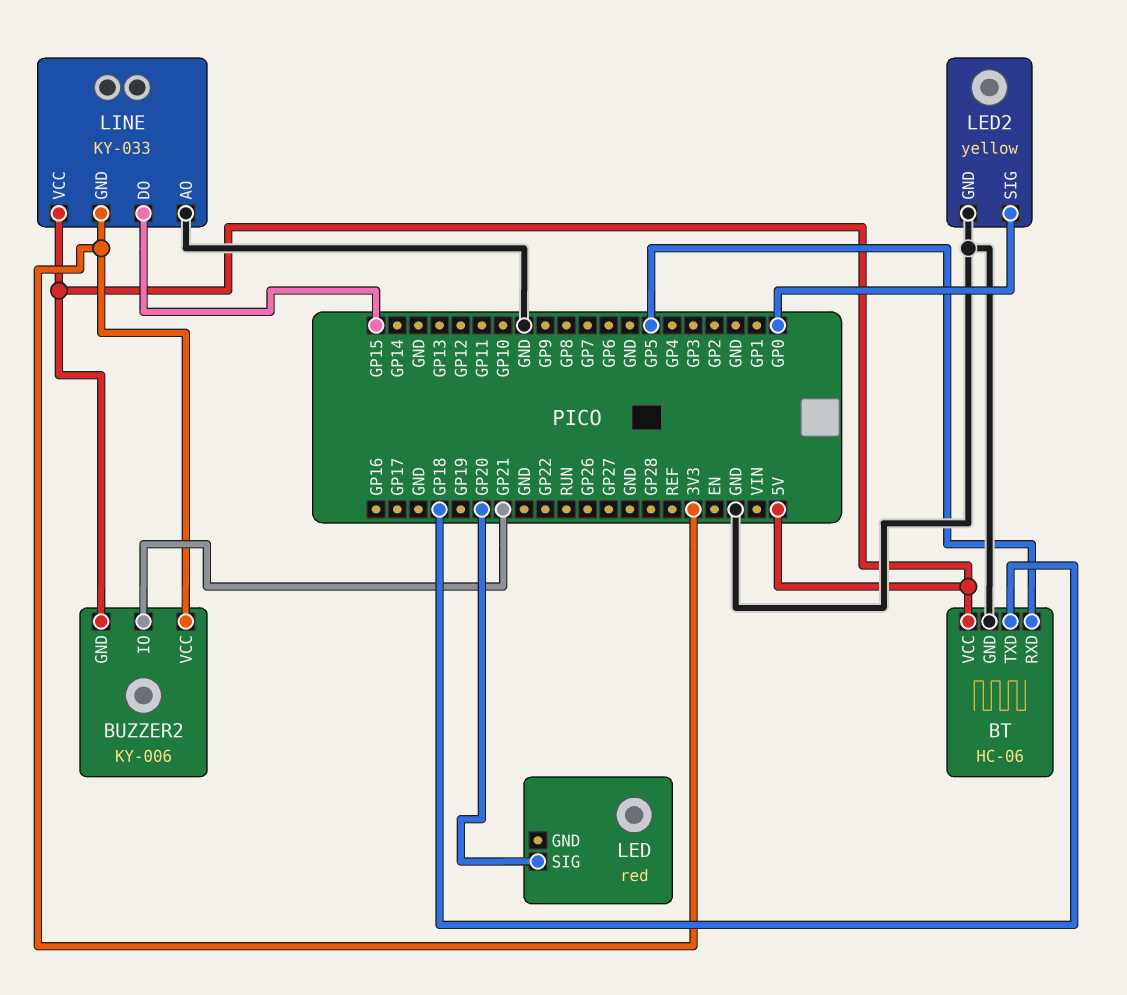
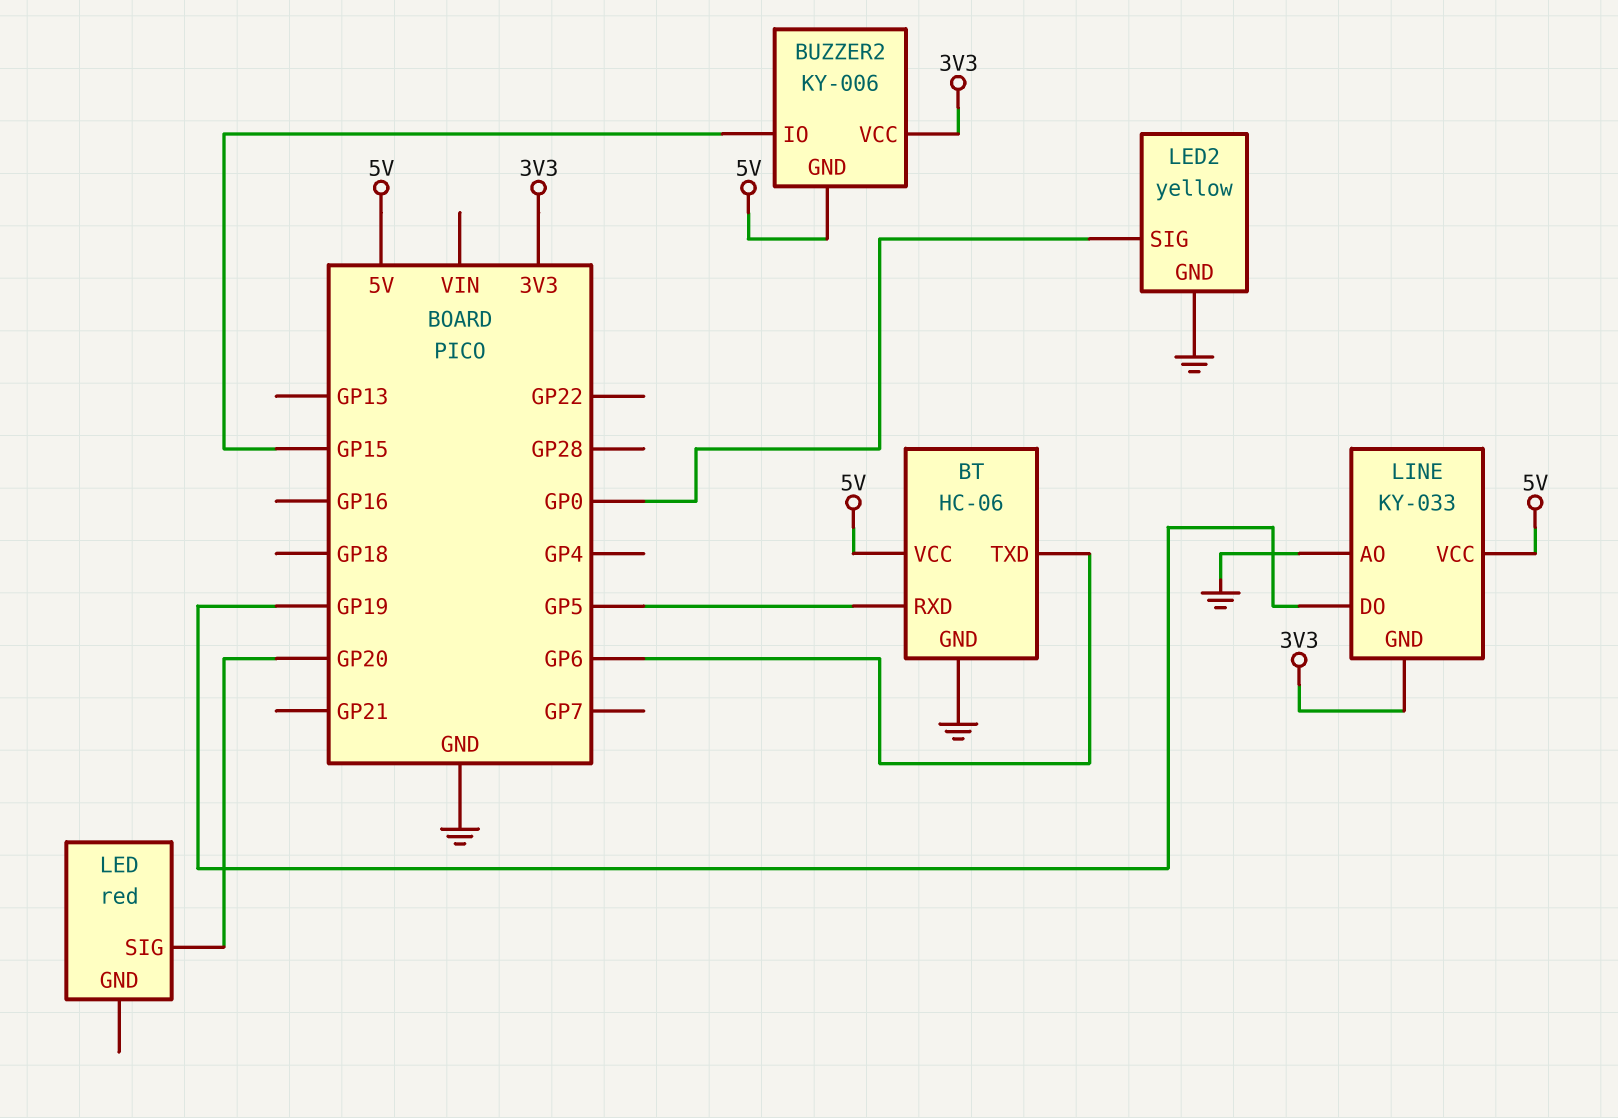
BT pin TXD: GP18 -> GP6
BUZZER2 pin IO: GP21 -> GP15
LINE pin DO: GP15 -> GP19

